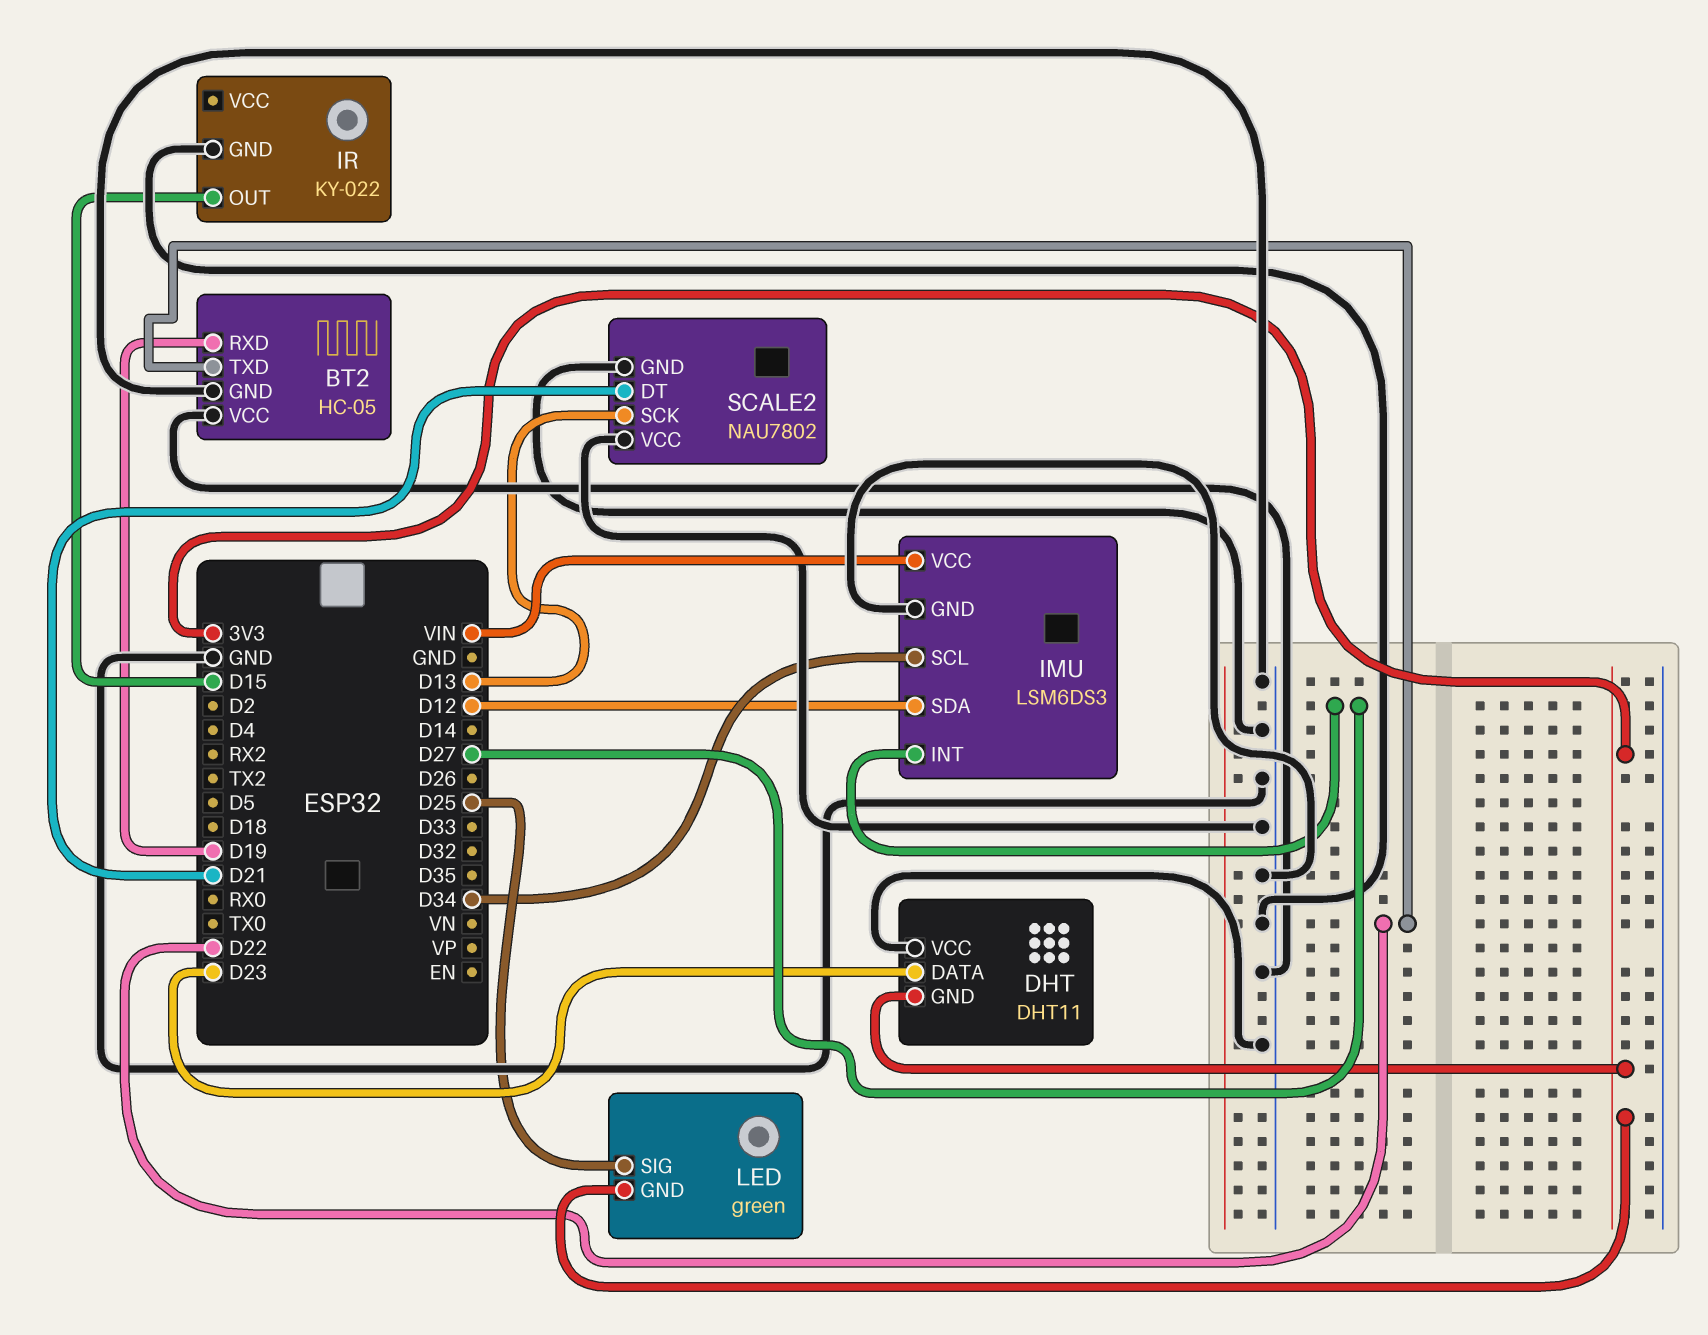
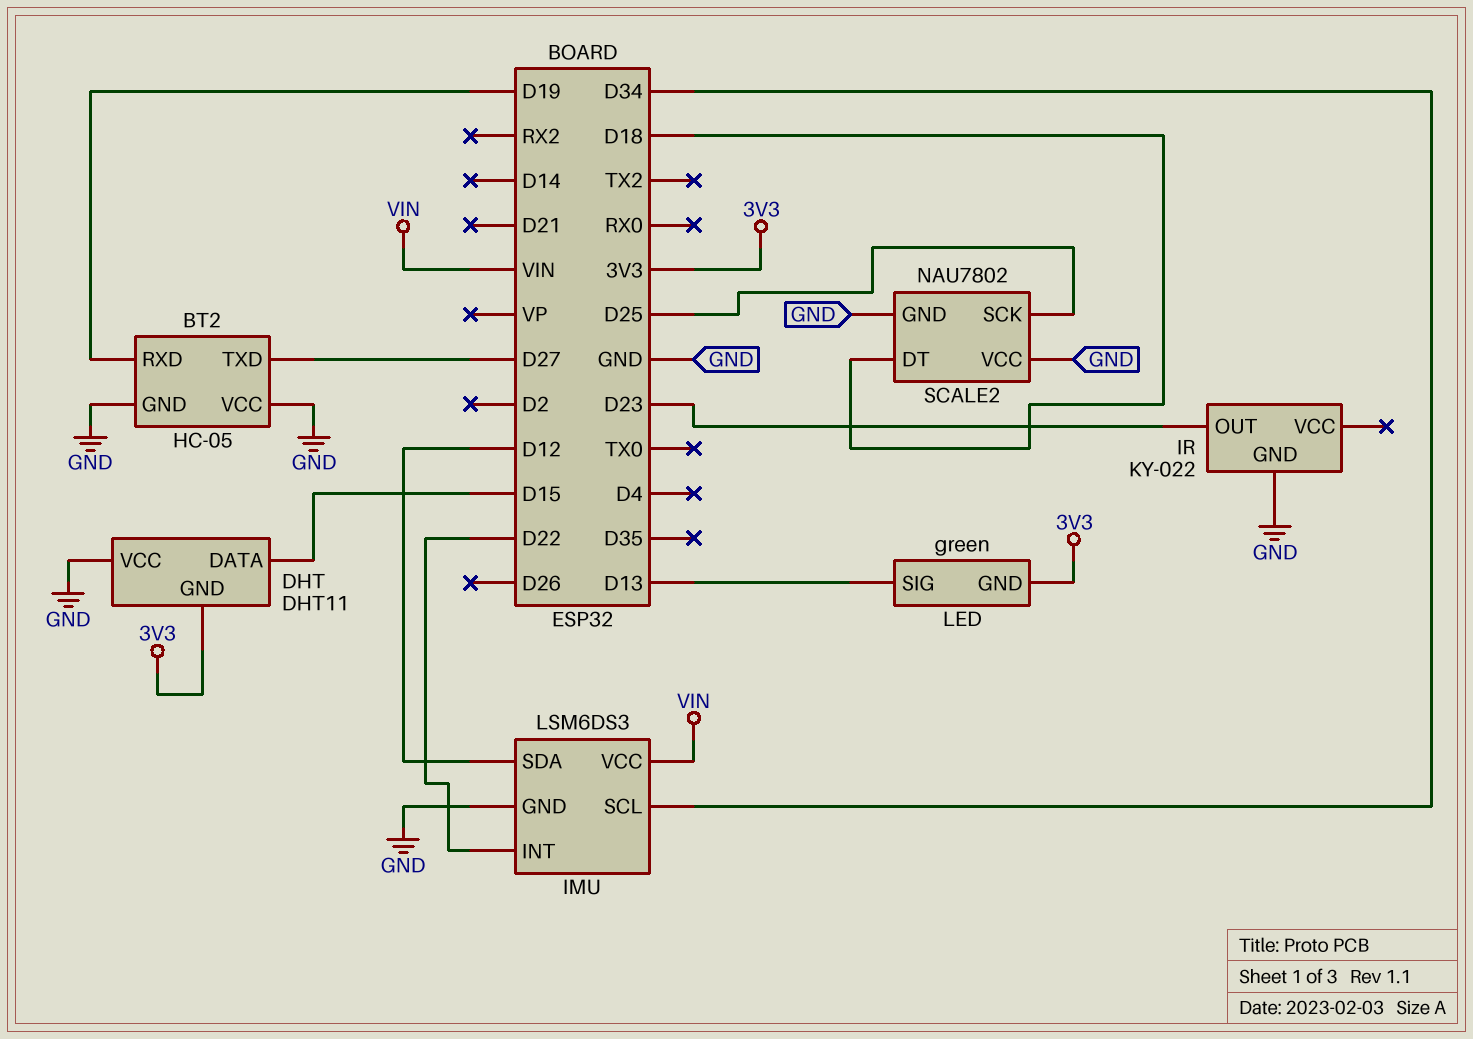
BT2 pin TXD: D22 -> D27
DHT pin DATA: D23 -> D15
IMU pin INT: D27 -> D22
IR pin OUT: D15 -> D23
LED pin SIG: D25 -> D13
SCALE2 pin DT: D21 -> D18
SCALE2 pin SCK: D13 -> D25

